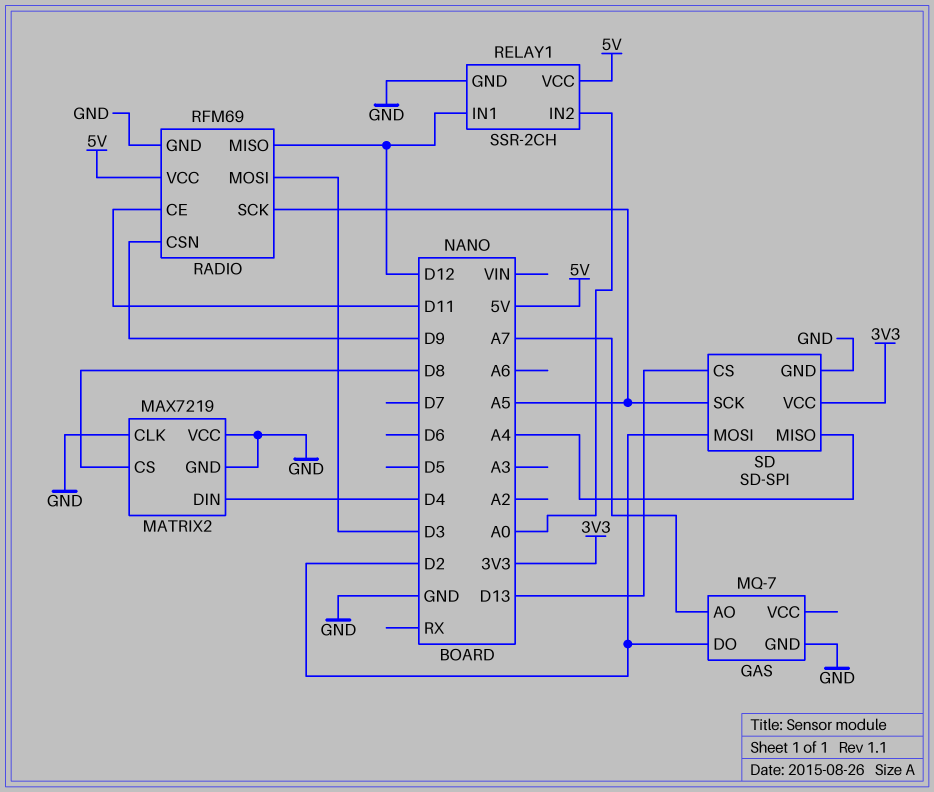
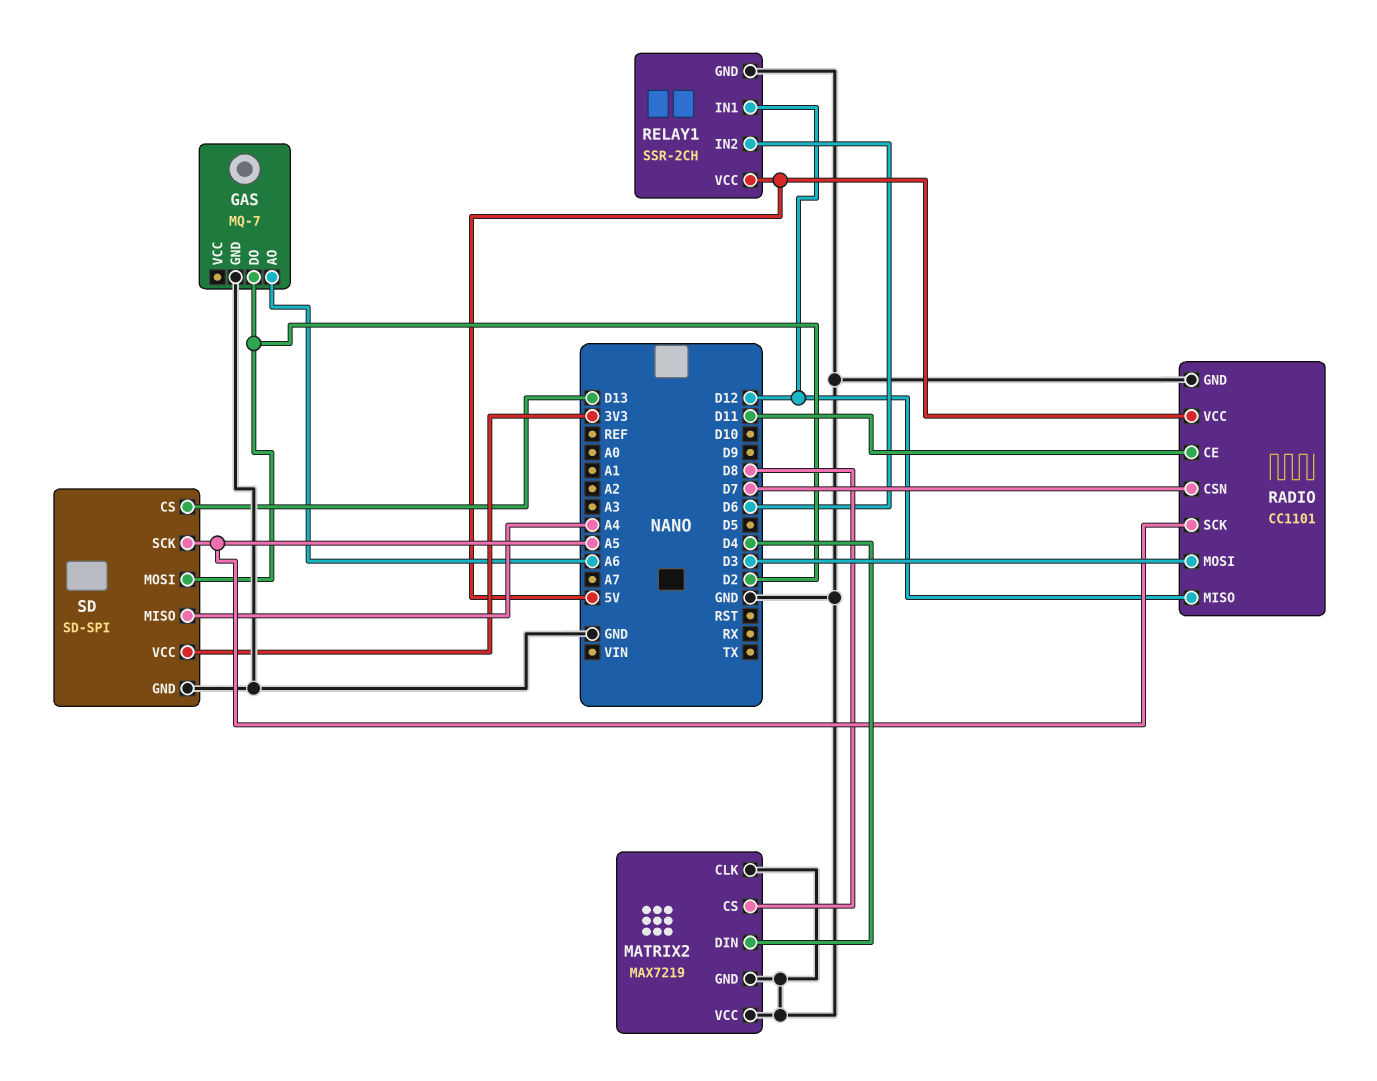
GAS pin AO: A7 -> A6
RADIO: RFM69 -> CC1101
RADIO pin CSN: D9 -> D7
RELAY1 pin IN2: A0 -> D6

